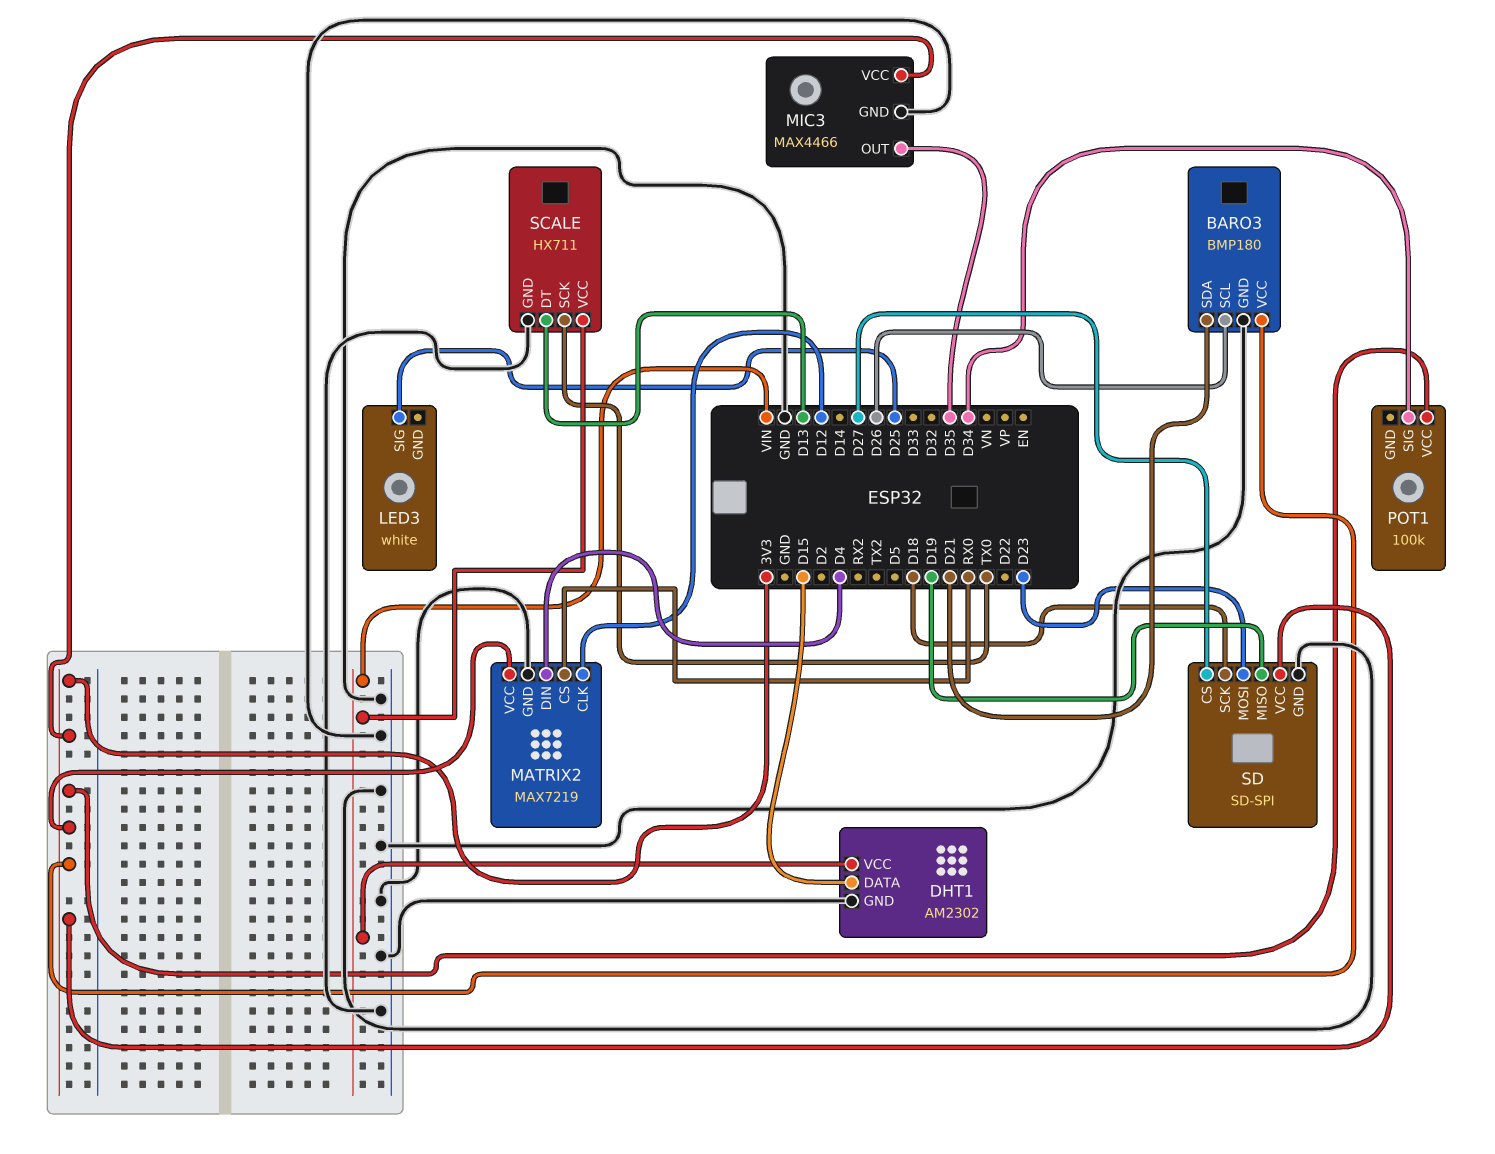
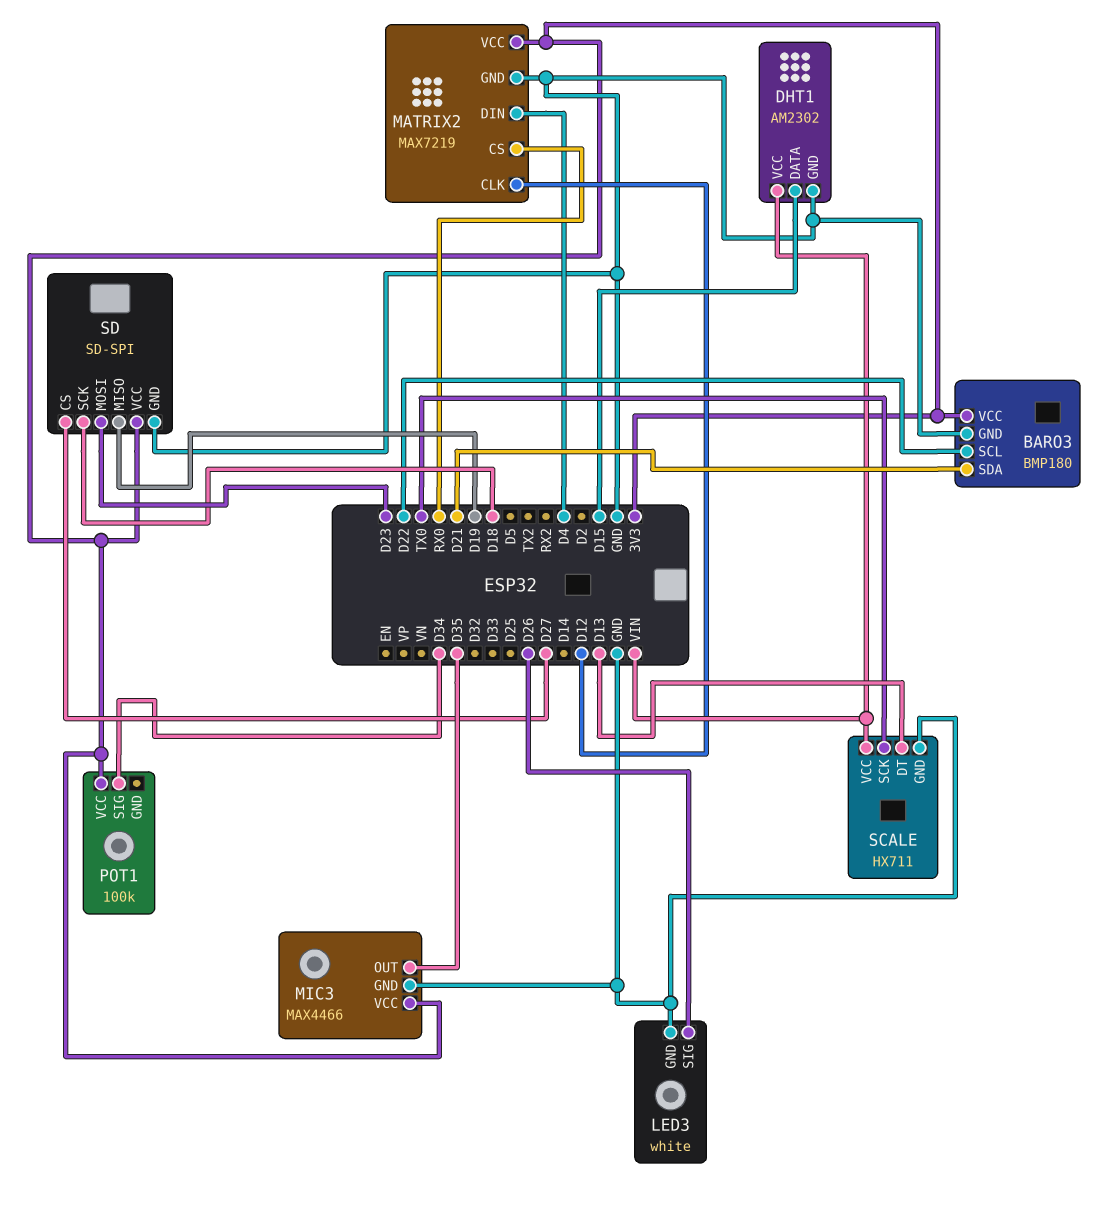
BARO3 pin SCL: D26 -> D22
LED3 pin GND: none -> GND
LED3 pin SIG: D25 -> D26

